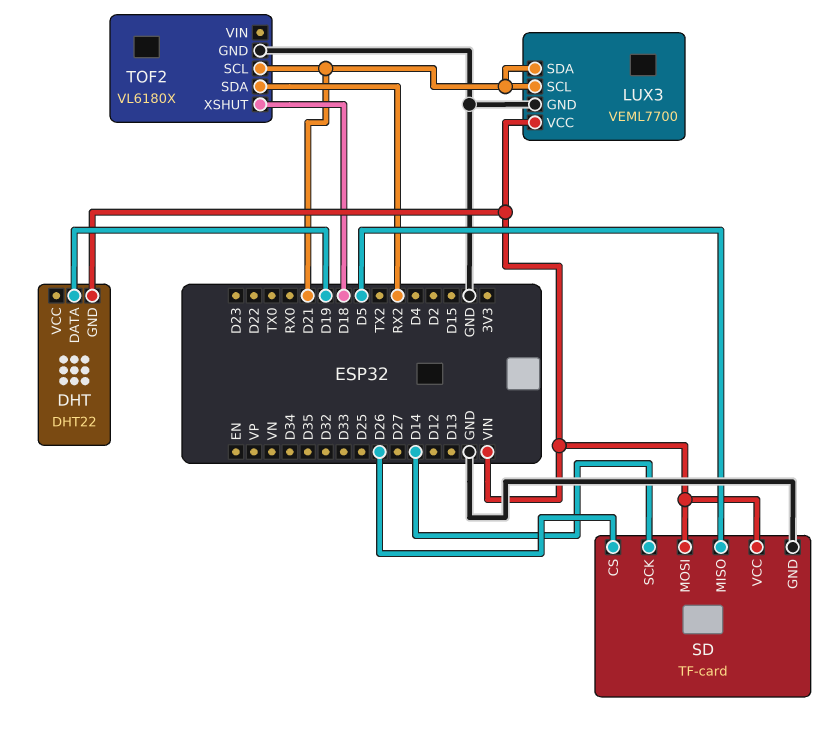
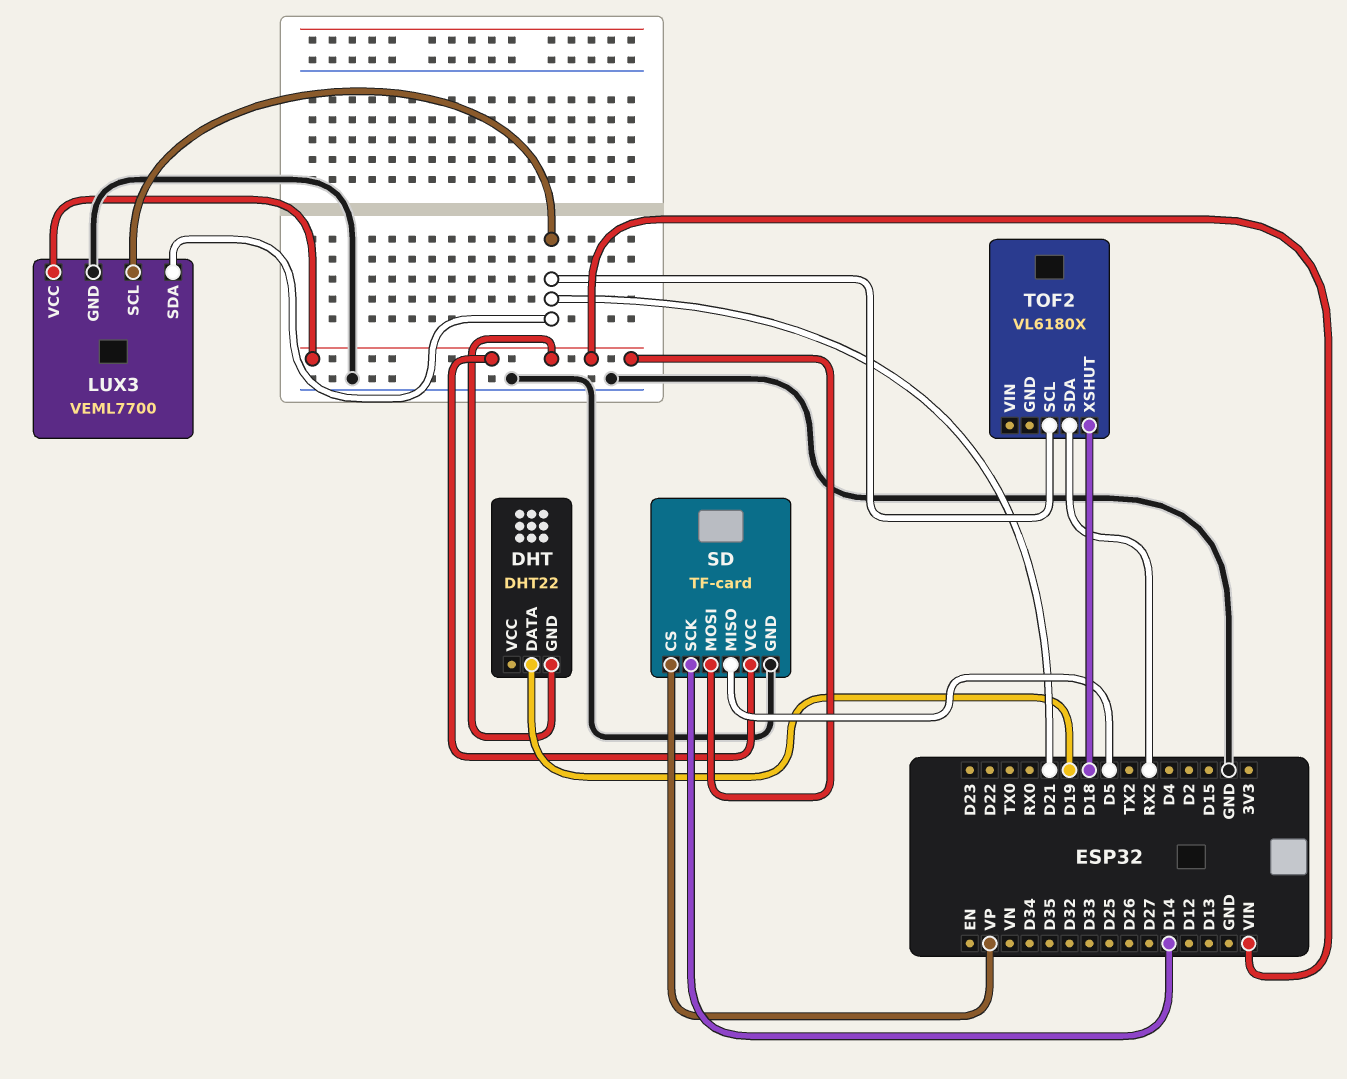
SD pin CS: D26 -> VP
TOF2 pin GND: GND -> none

